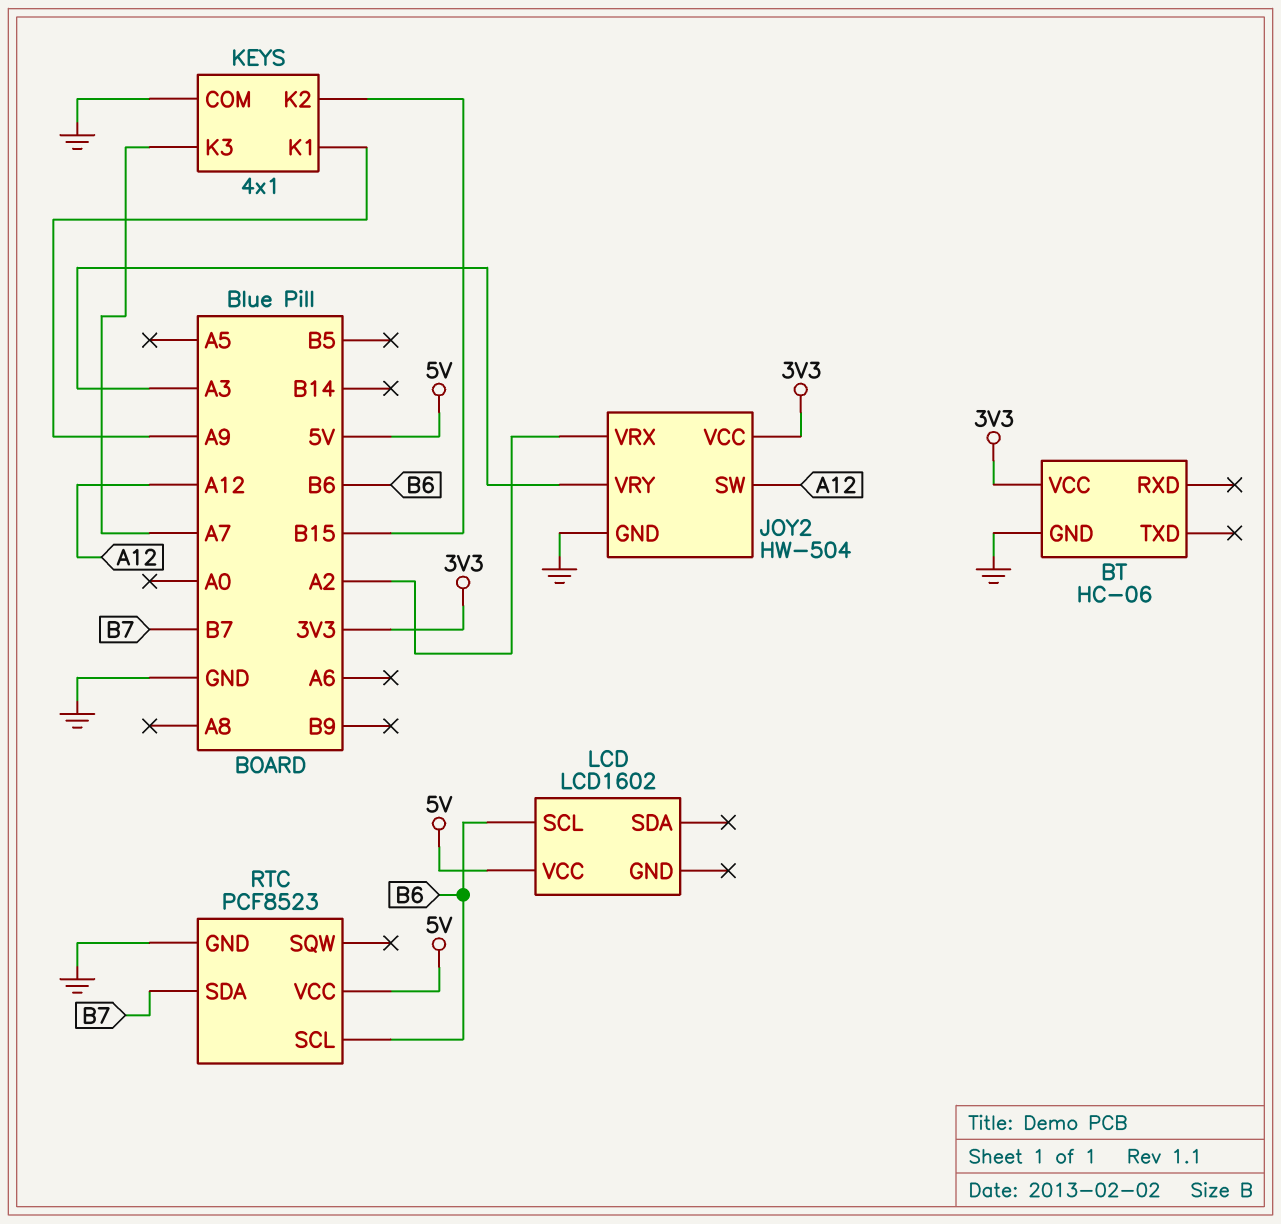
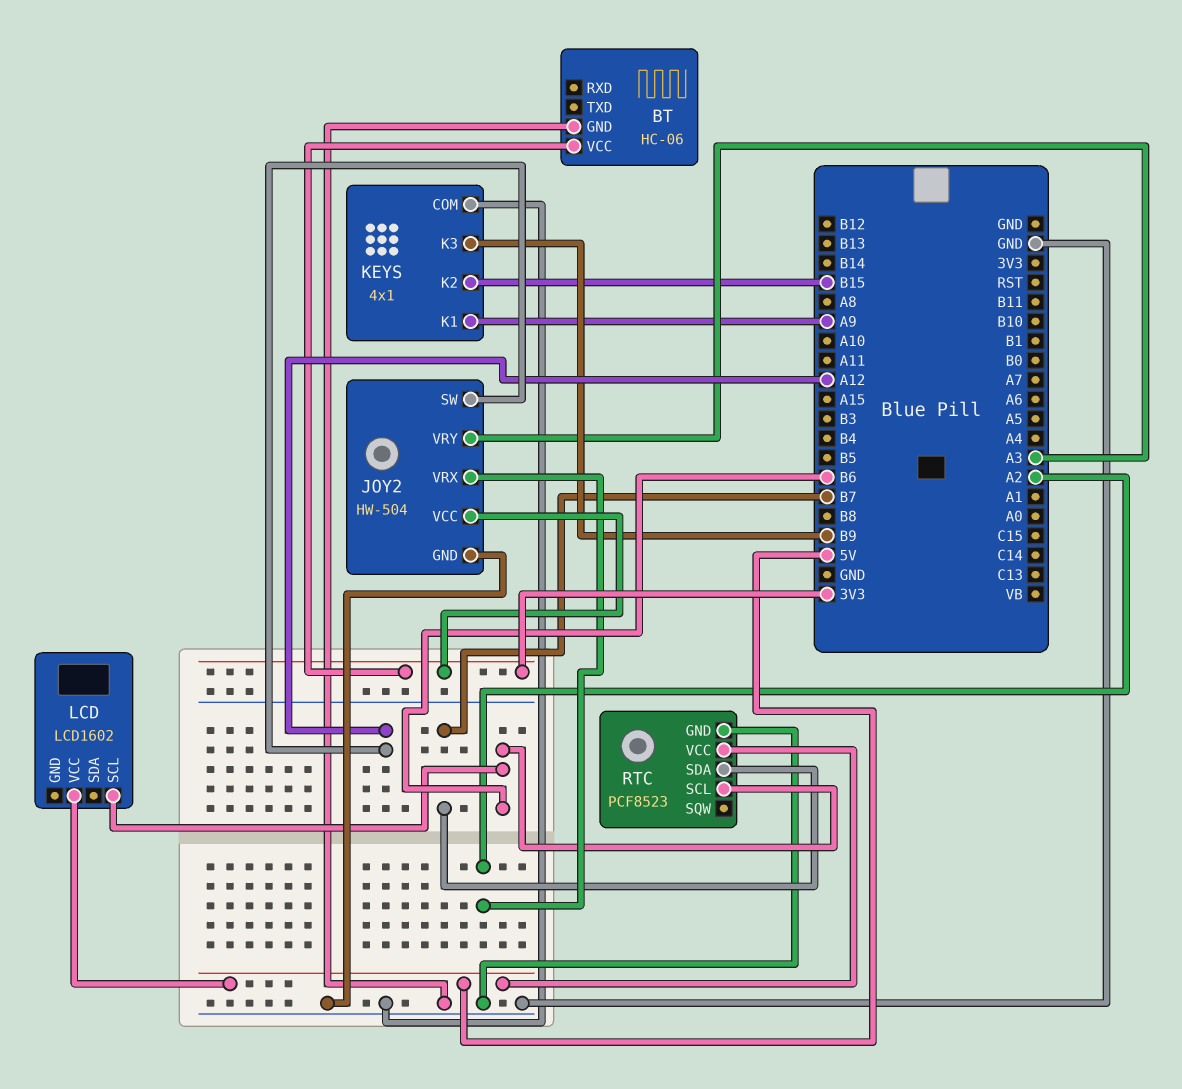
KEYS pin K3: A7 -> B9

